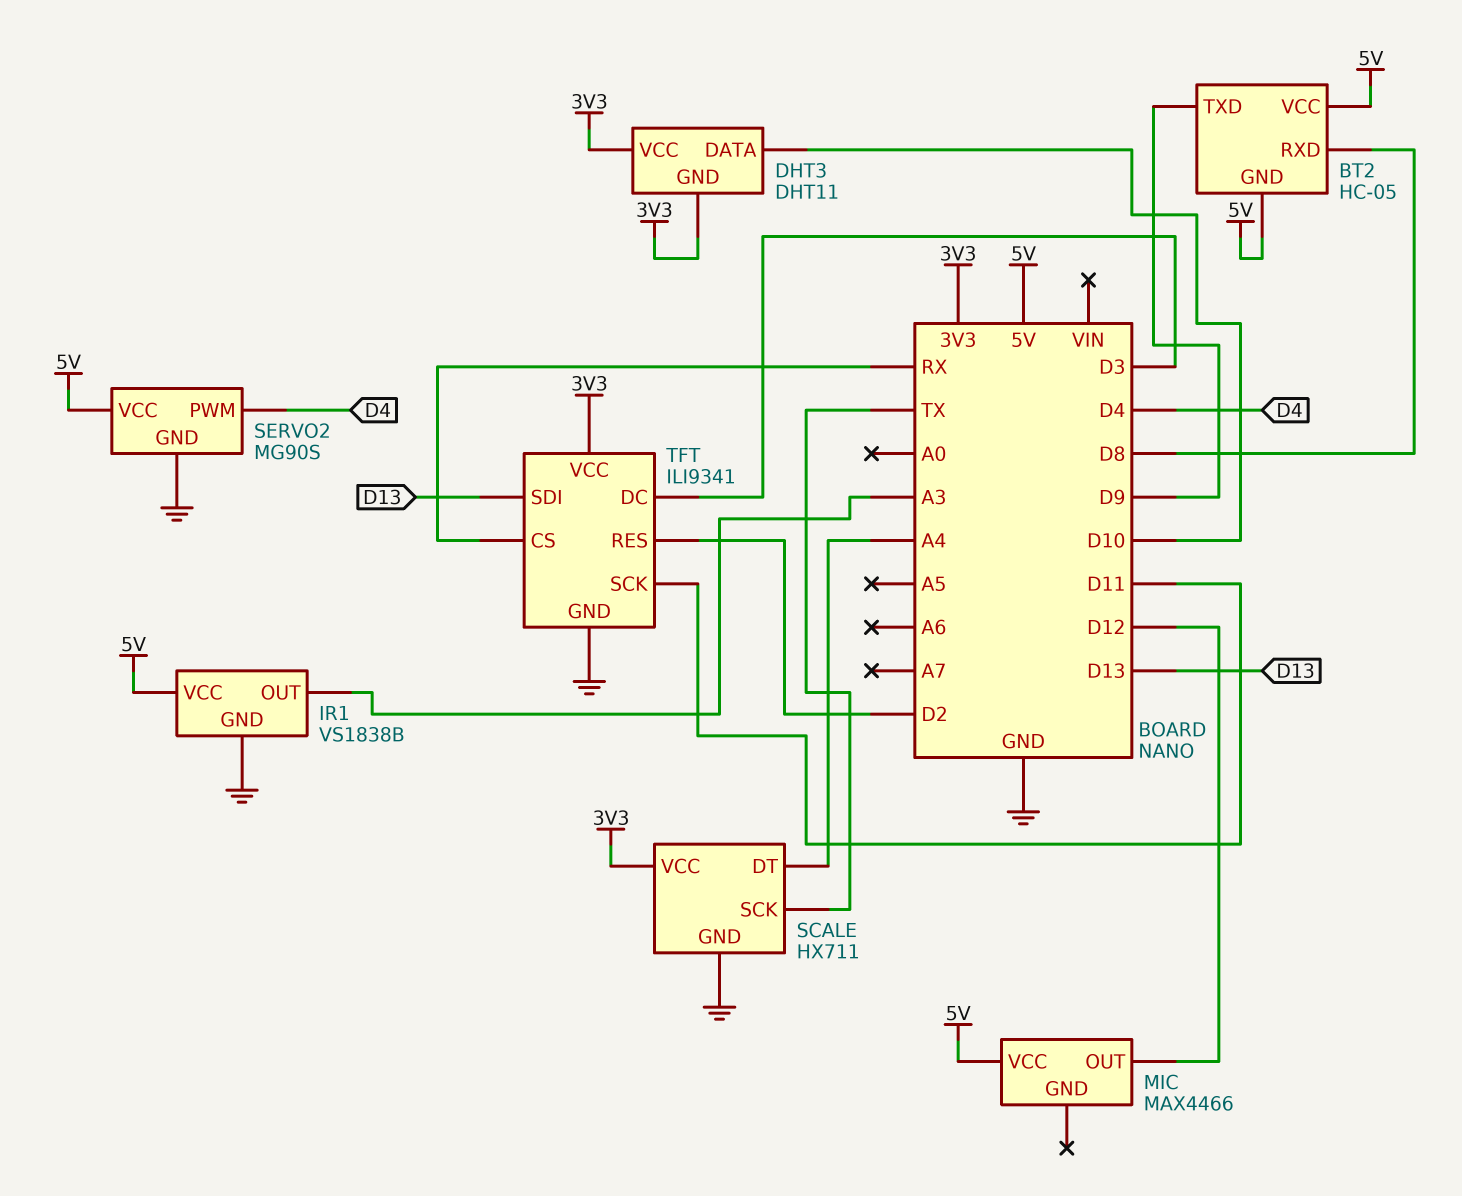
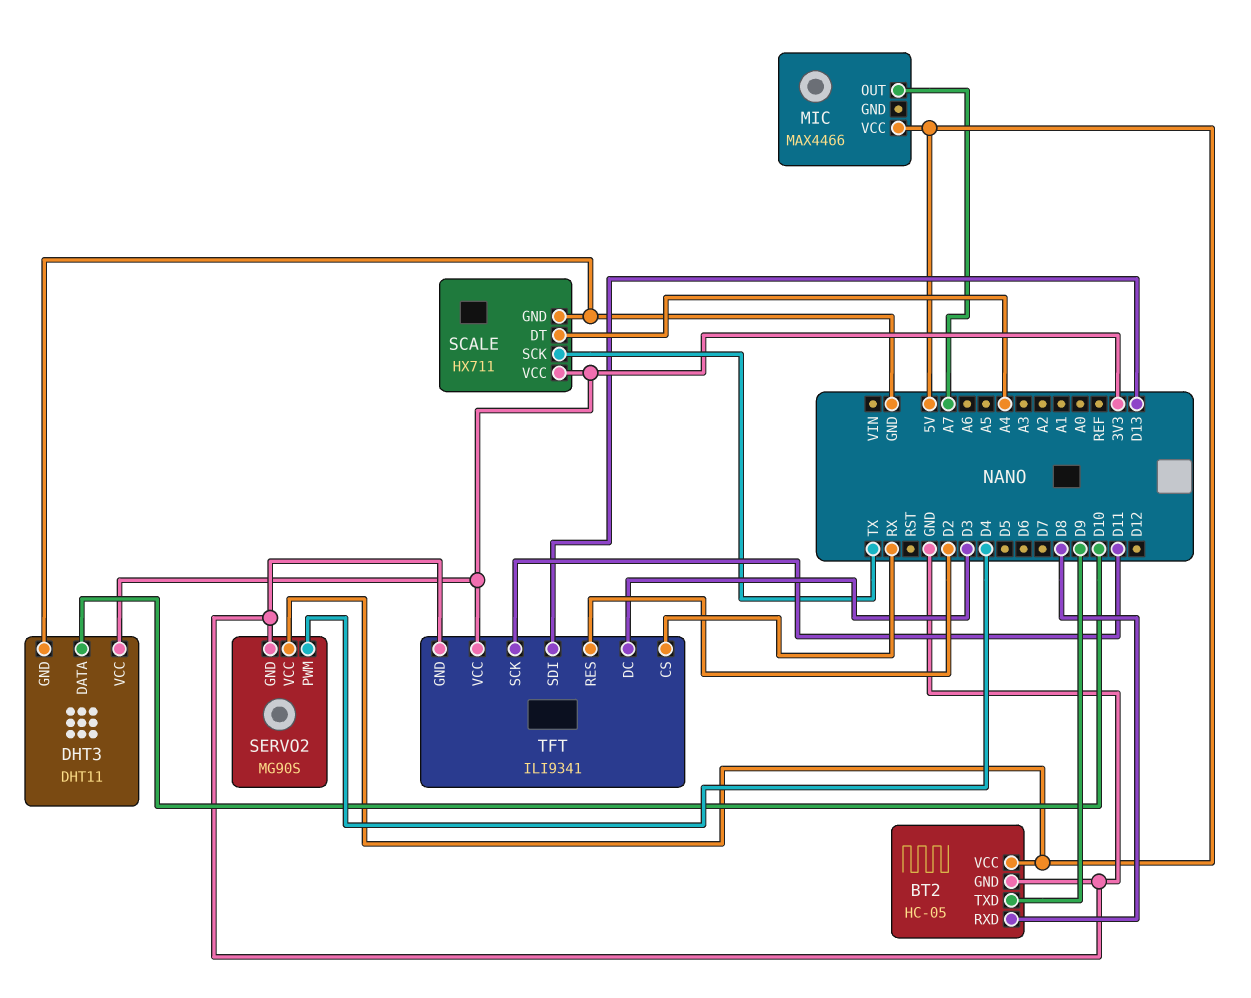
BT2 pin GND: 5V -> GND
DHT3 pin GND: 3V3 -> GND
IR1: VS1838B -> none
IR1 pin GND: GND -> none
IR1 pin OUT: A3 -> none
IR1 pin VCC: 5V -> none
MIC pin OUT: D12 -> A7

